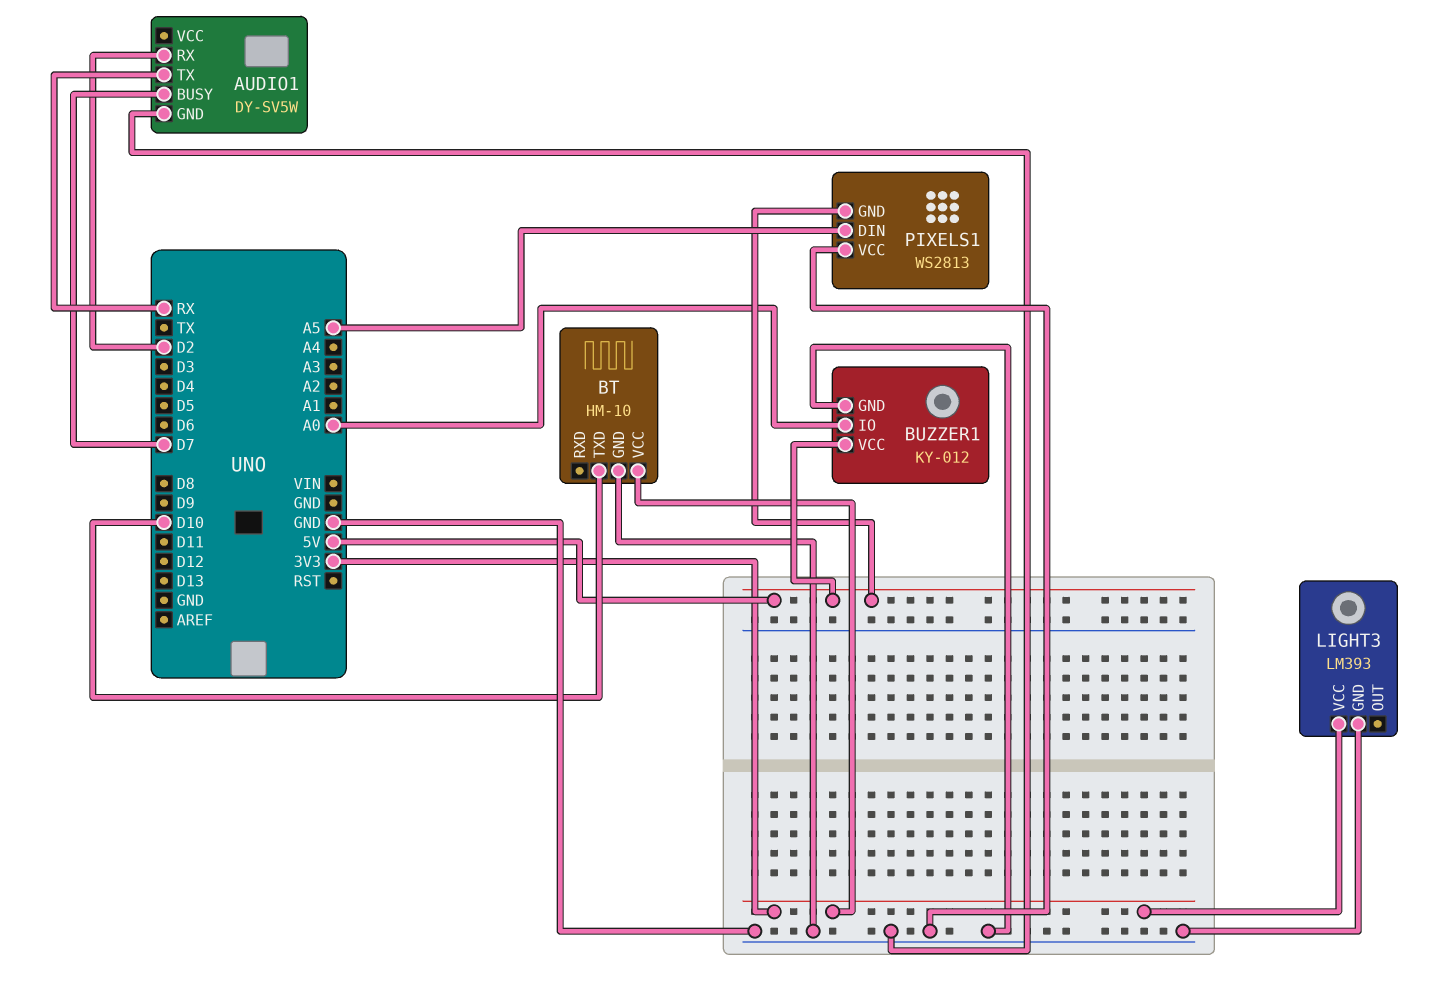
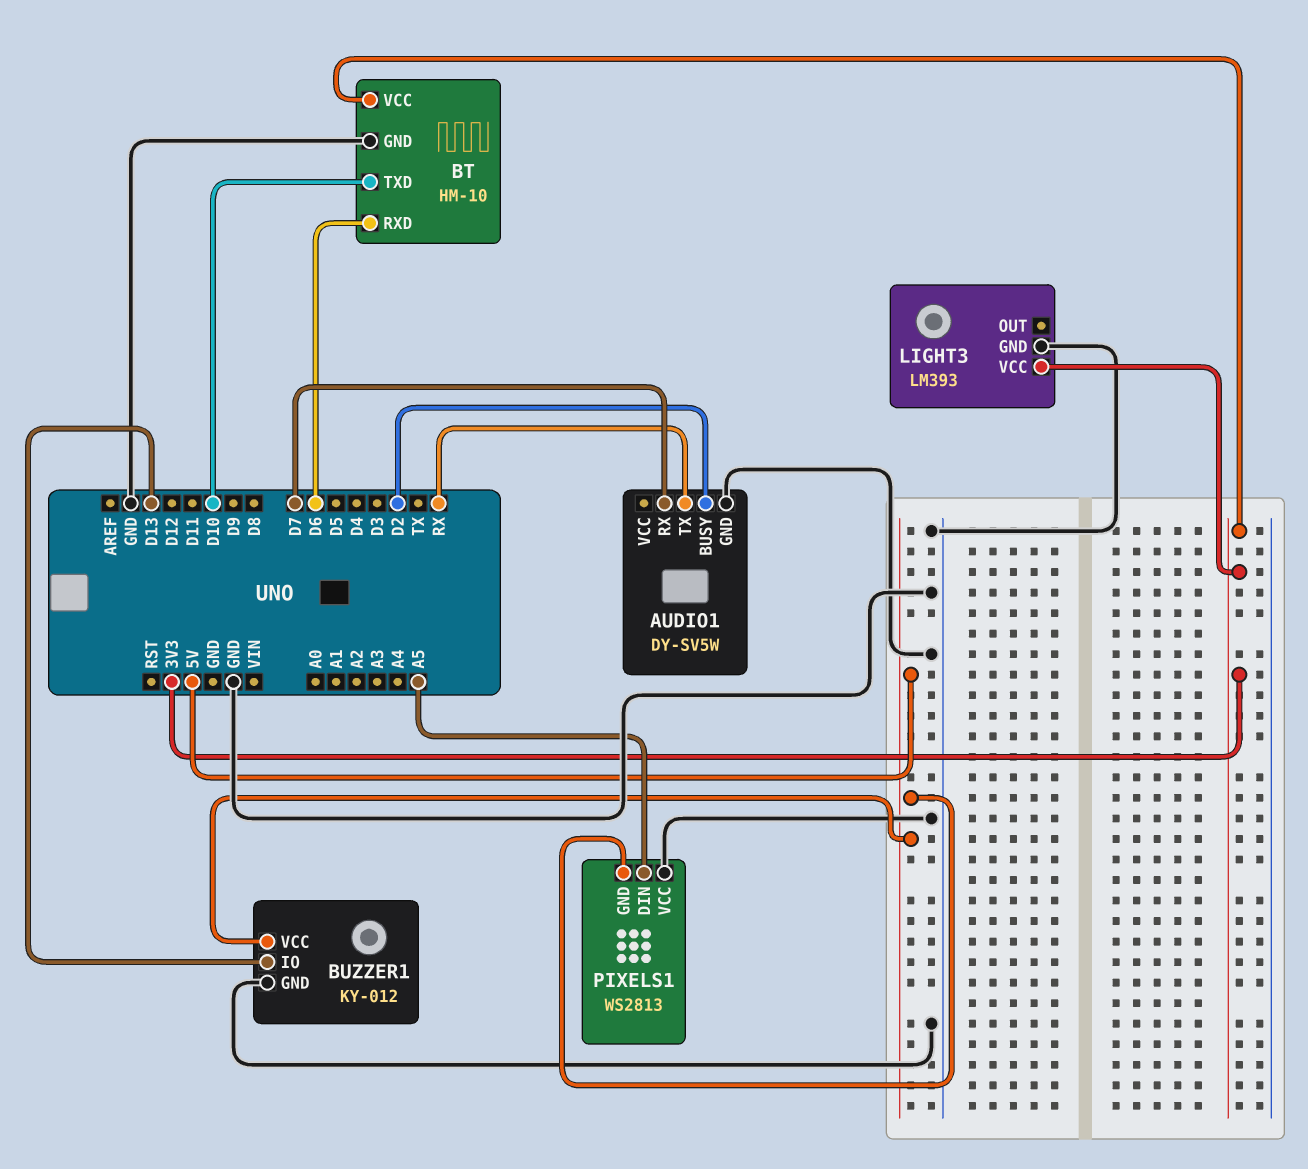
AUDIO1 pin BUSY: D7 -> D2
AUDIO1 pin RX: D2 -> D7
BT pin RXD: none -> D6
BUZZER1 pin IO: A0 -> D13

